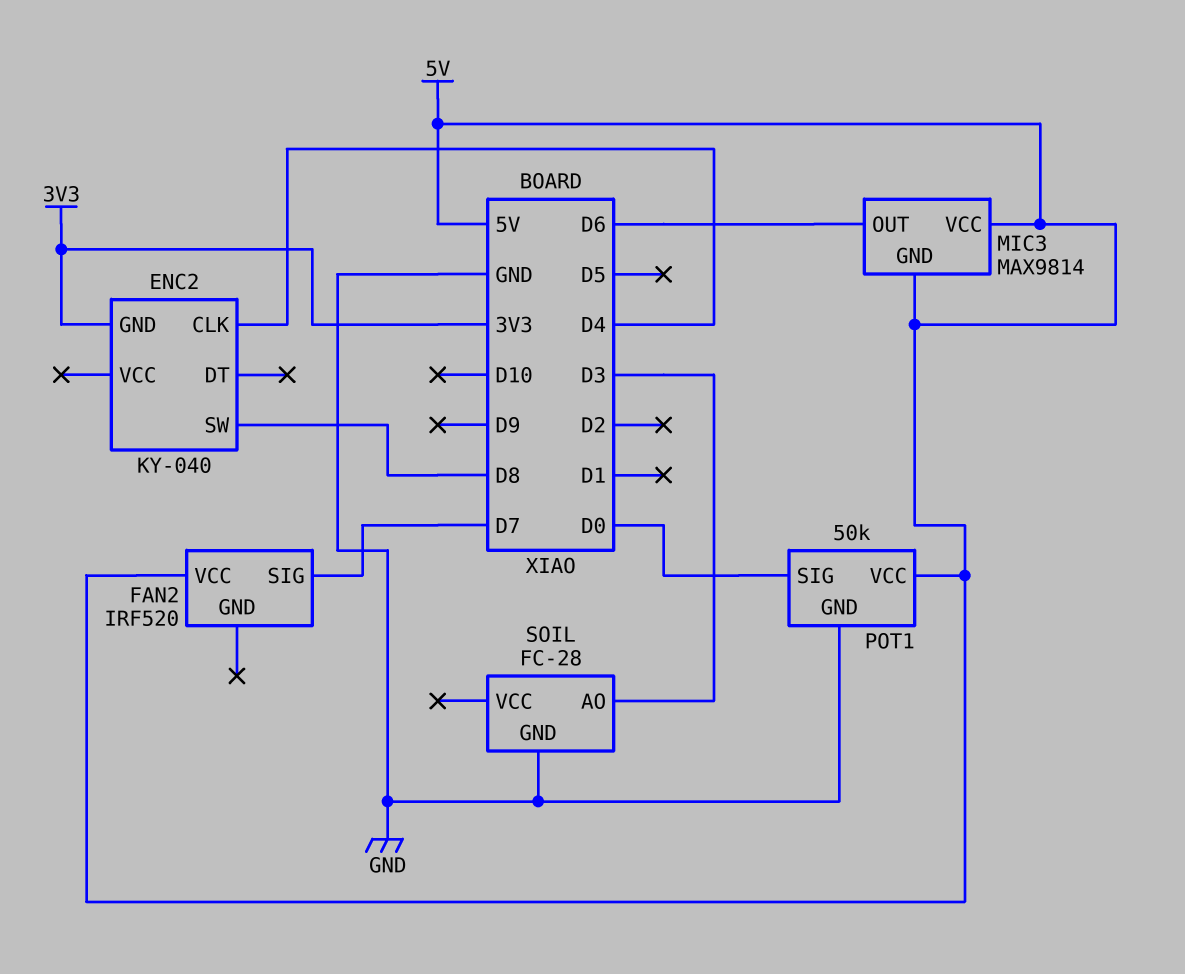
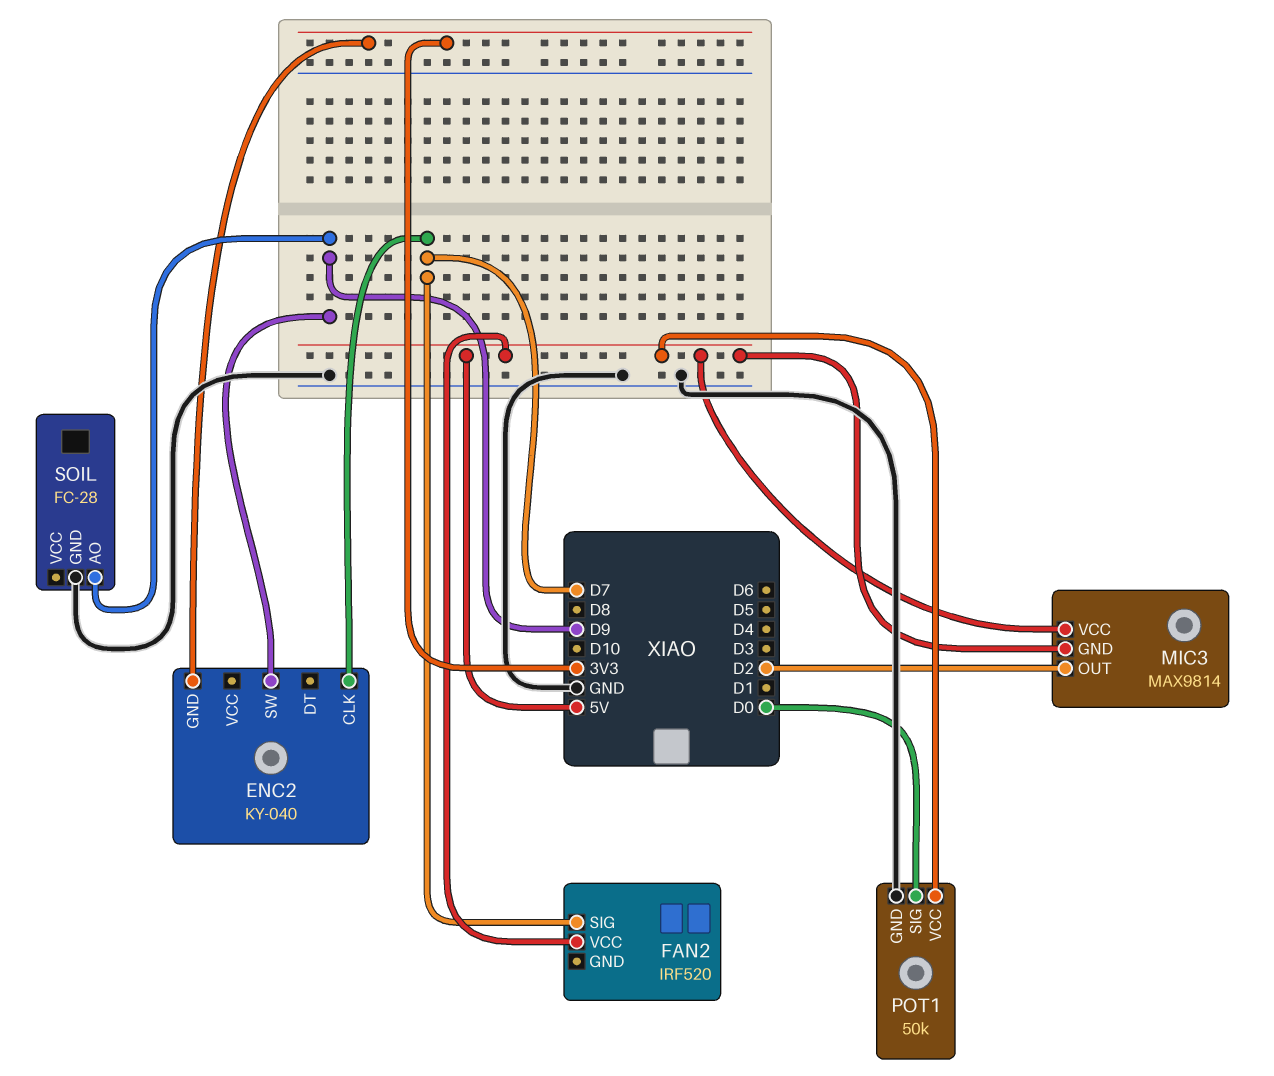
ENC2 pin CLK: D4 -> D7
ENC2 pin SW: D8 -> D9
MIC3 pin OUT: D6 -> D2
SOIL pin AO: D3 -> D9

